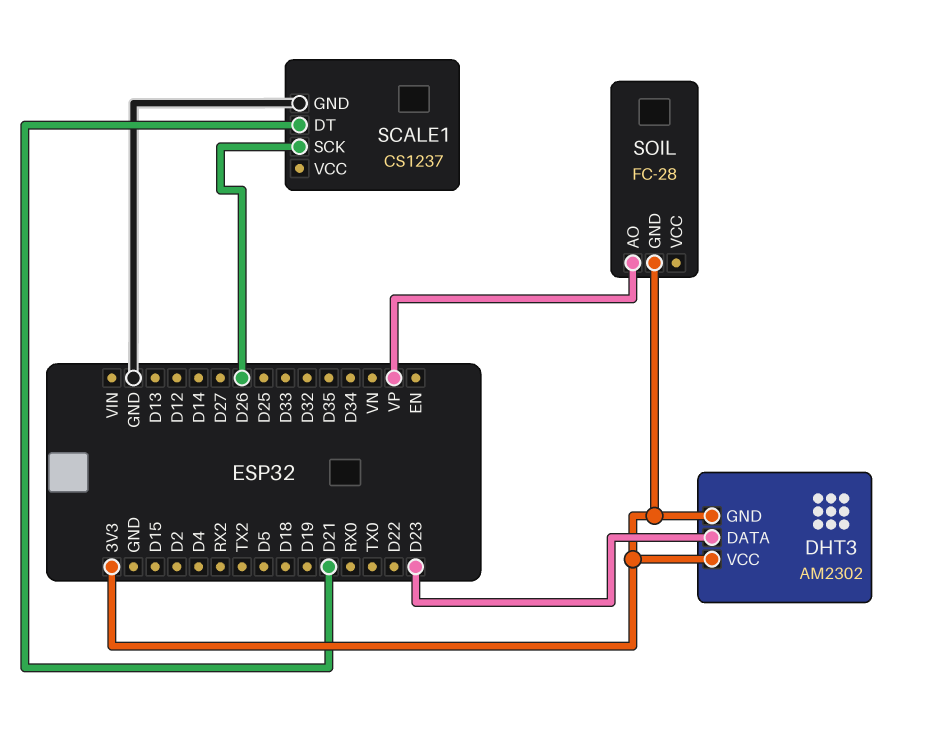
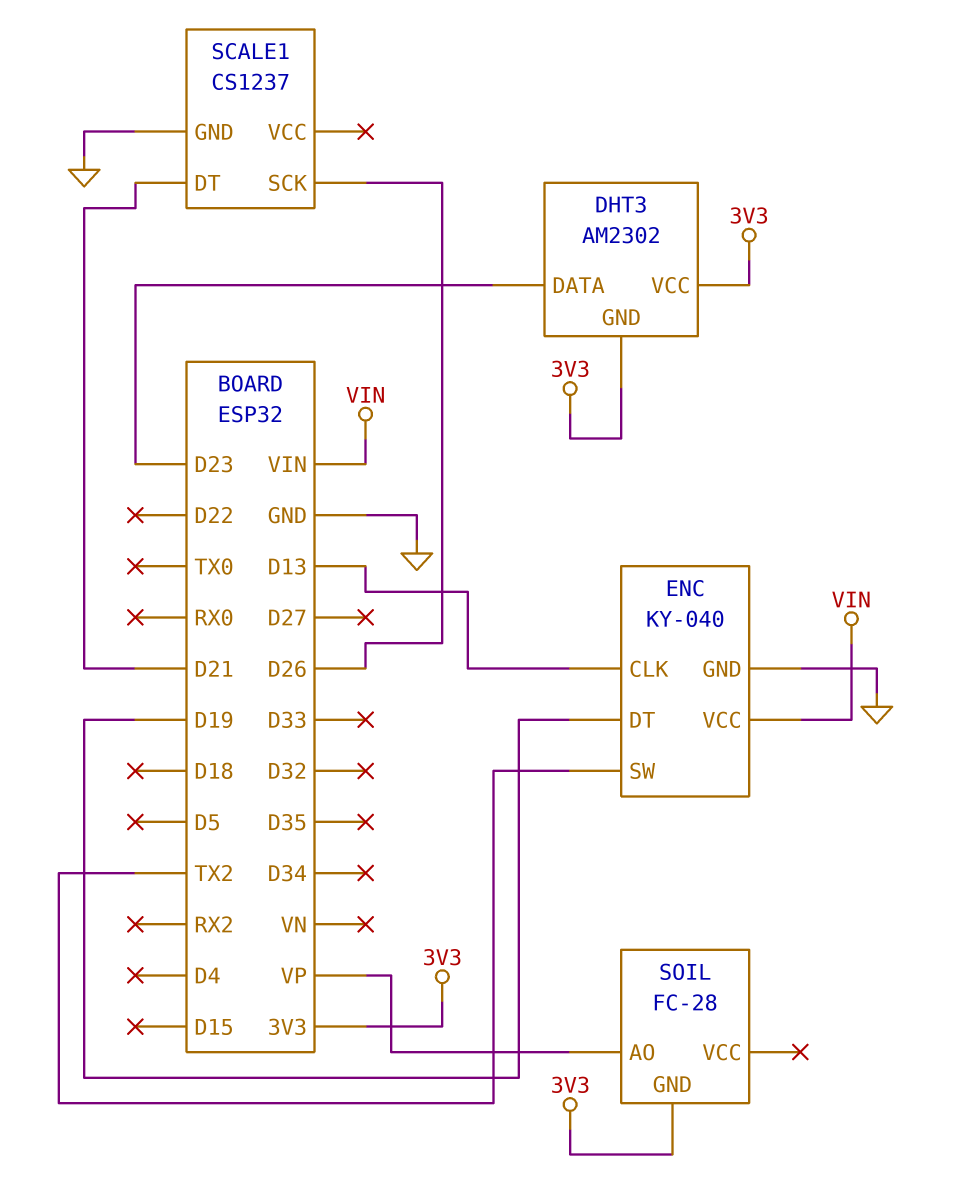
ENC: none -> KY-040
ENC pin CLK: none -> D13
ENC pin DT: none -> D19
ENC pin GND: none -> GND
ENC pin SW: none -> TX2
ENC pin VCC: none -> VIN

